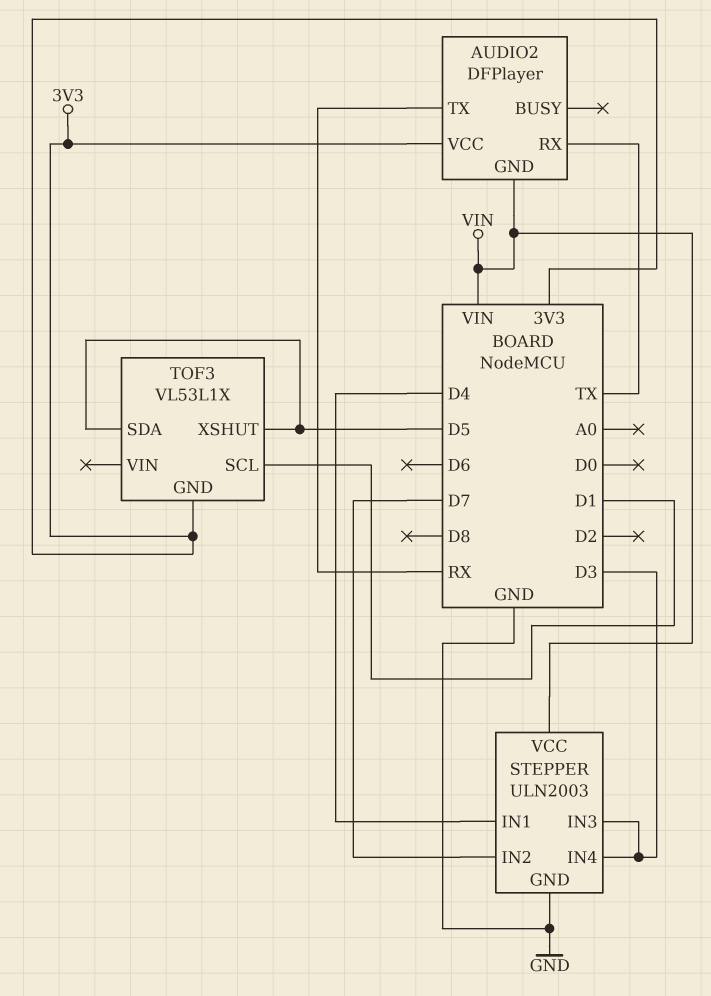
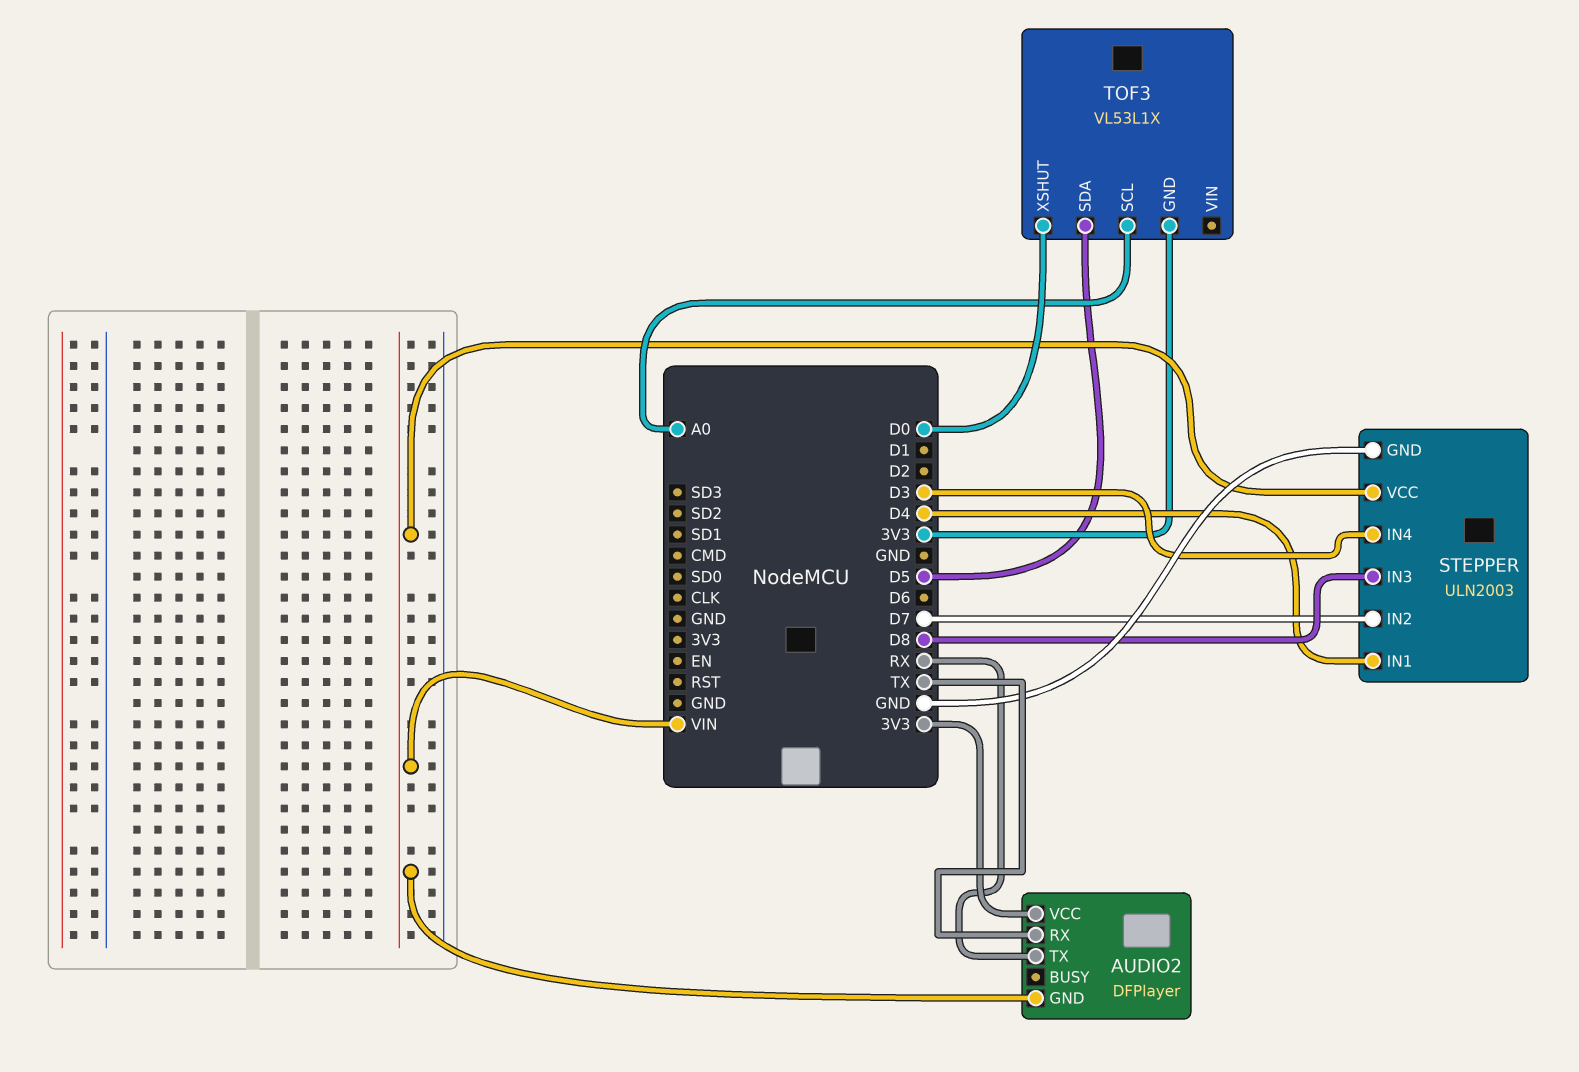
STEPPER pin IN3: D3 -> D8
TOF3 pin SCL: D1 -> A0
TOF3 pin XSHUT: D5 -> D0

